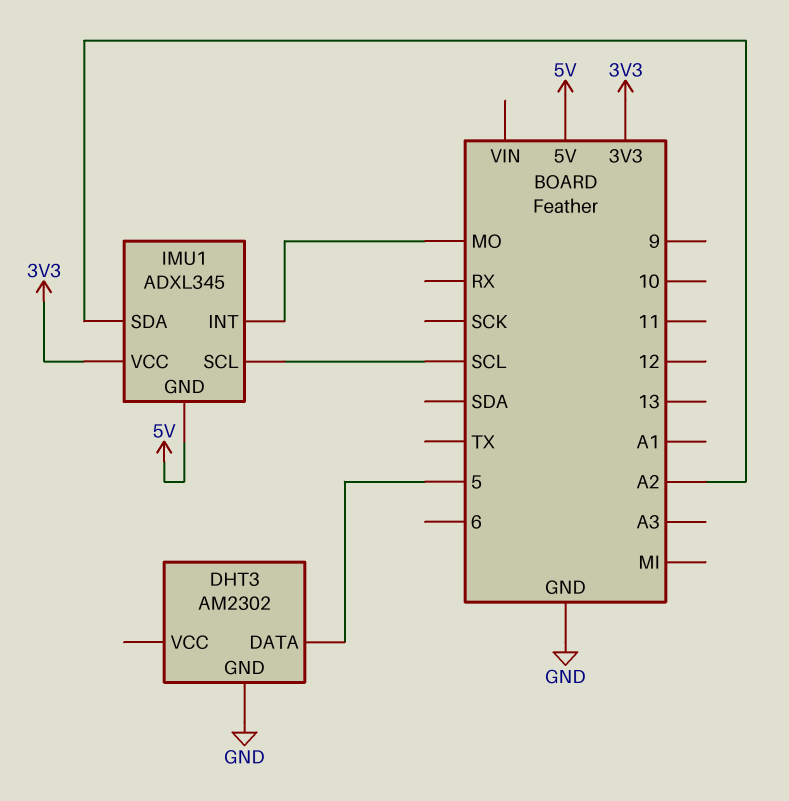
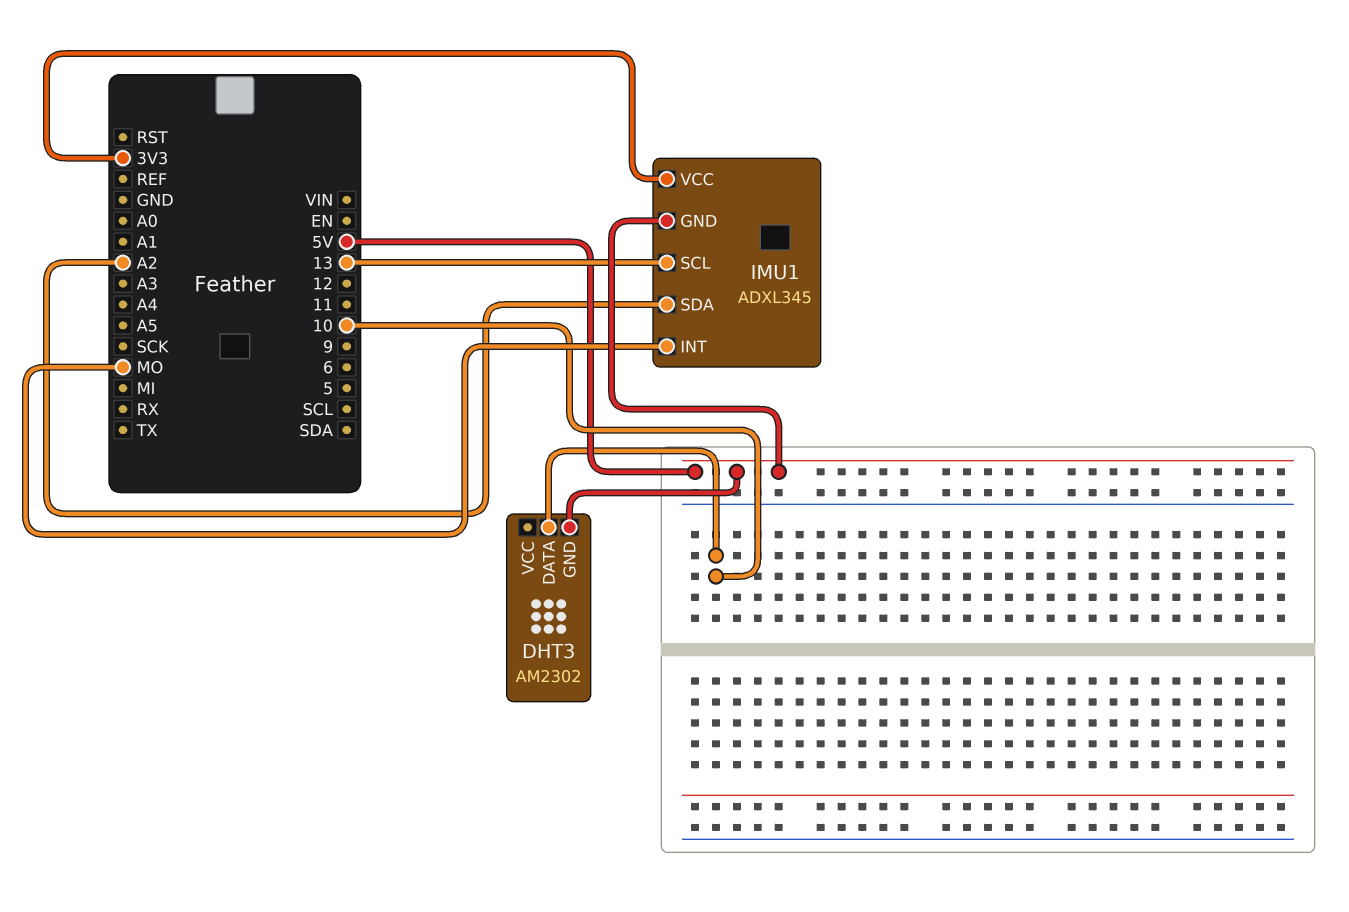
DHT3 pin DATA: 5 -> 10
DHT3 pin GND: GND -> 5V
IMU1 pin SCL: SCL -> 13

